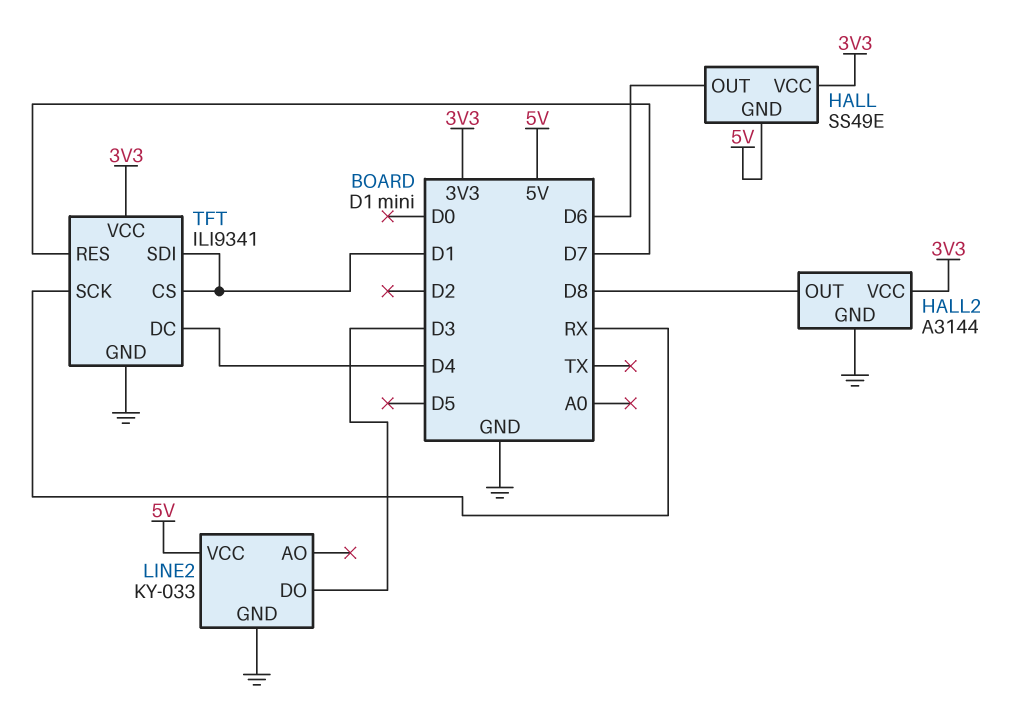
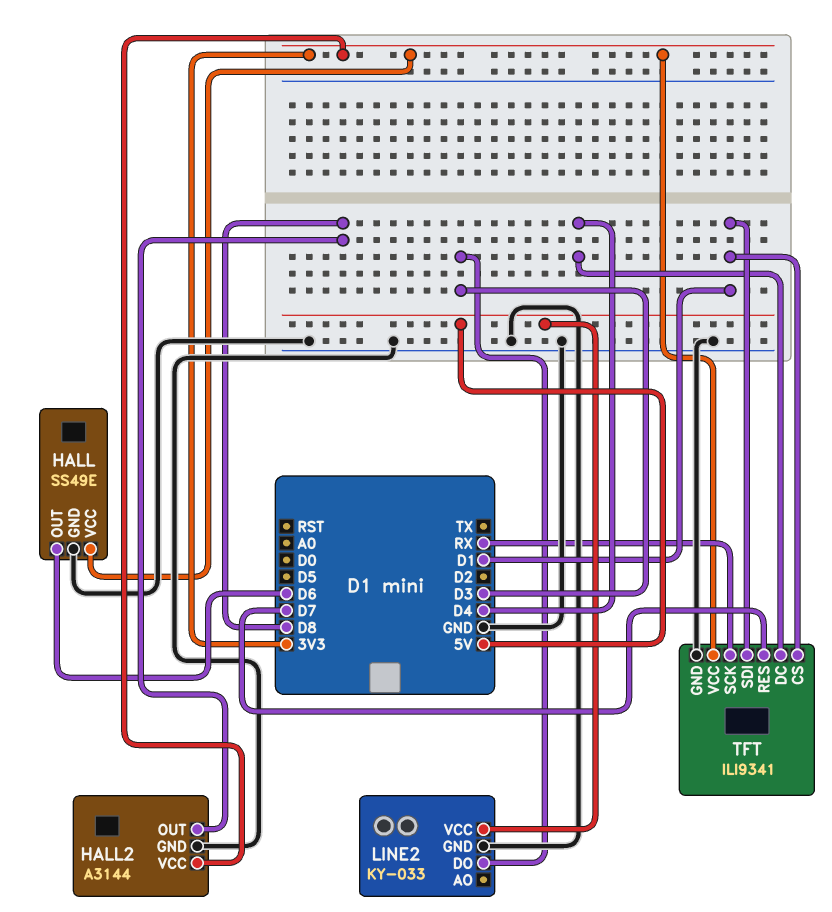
HALL pin GND: 5V -> GND

